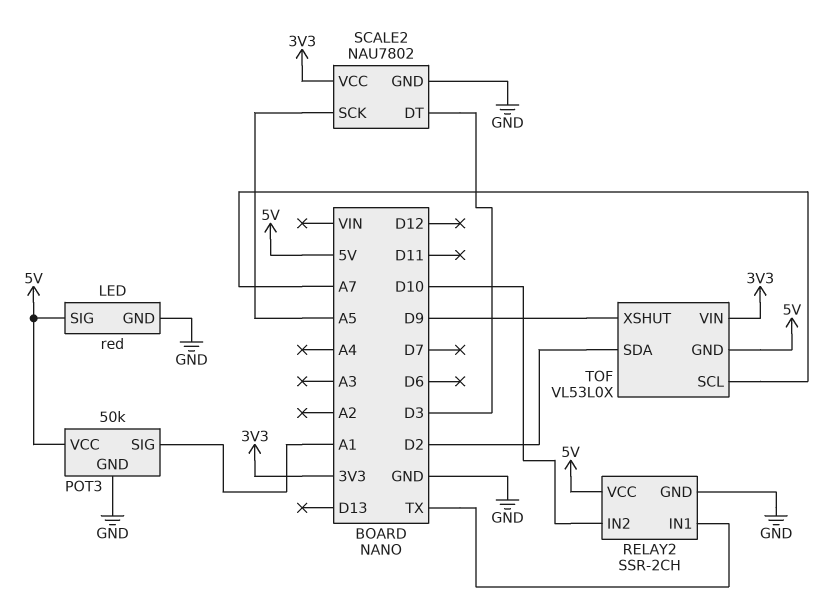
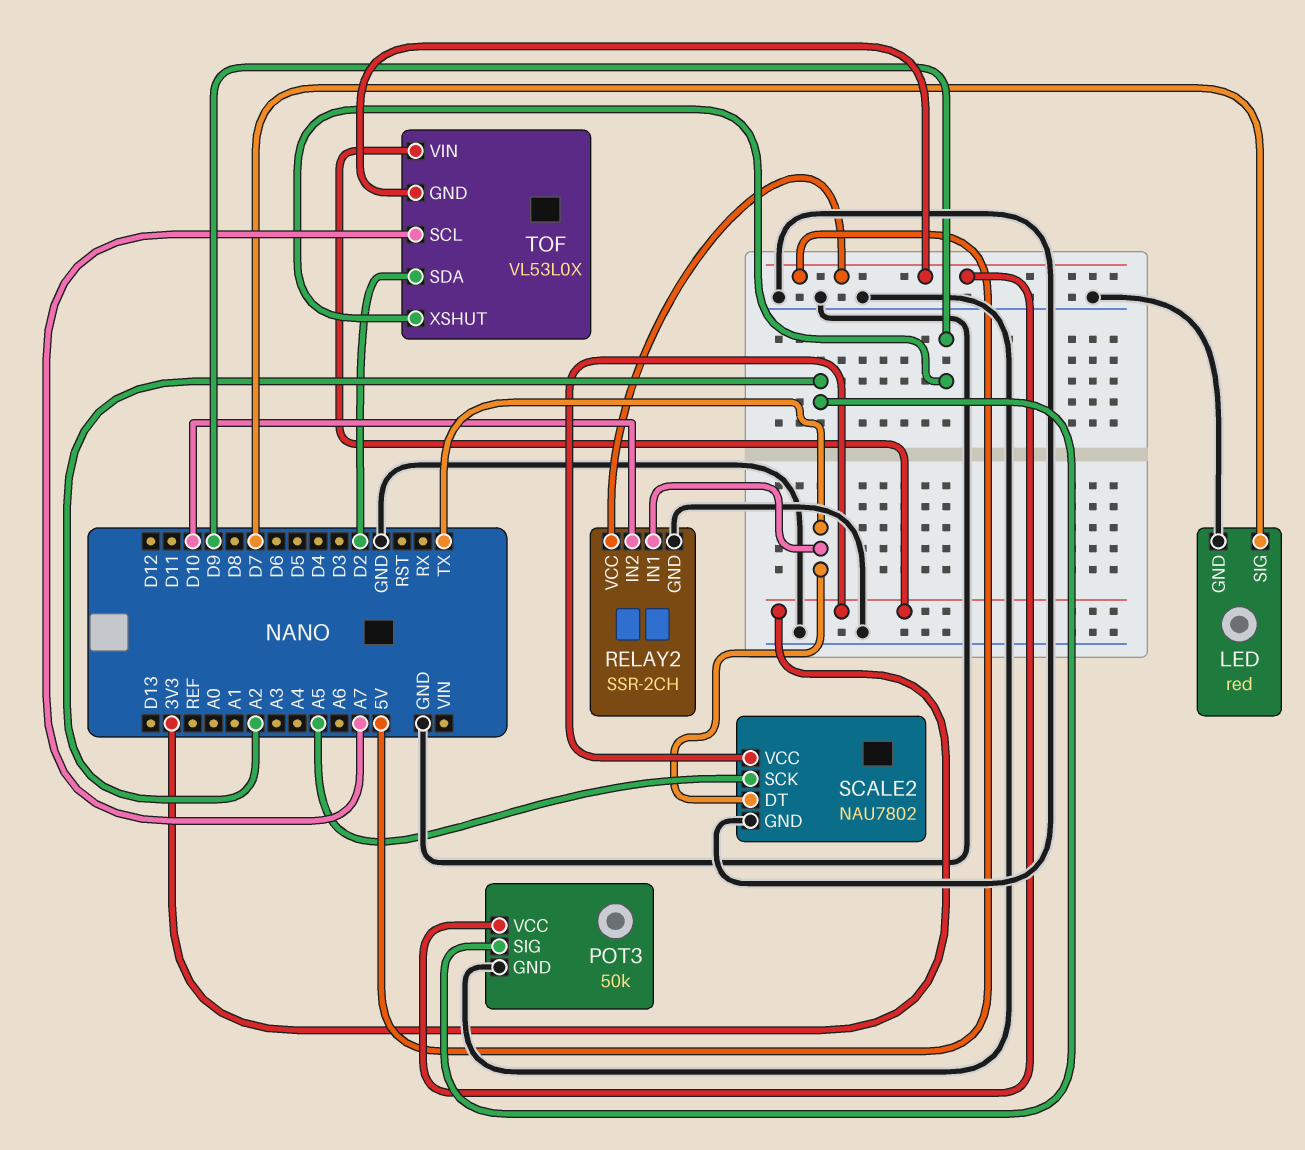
LED pin SIG: 5V -> D7
POT3 pin SIG: A1 -> A2
SCALE2 pin DT: D3 -> TX

